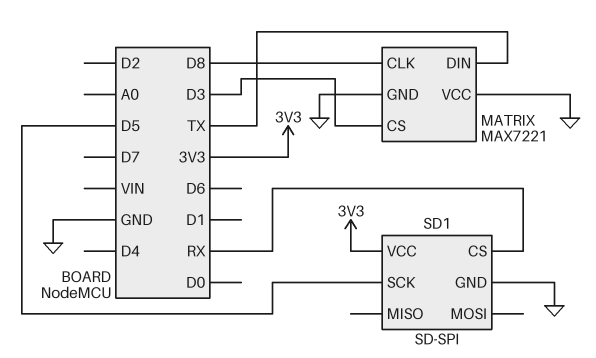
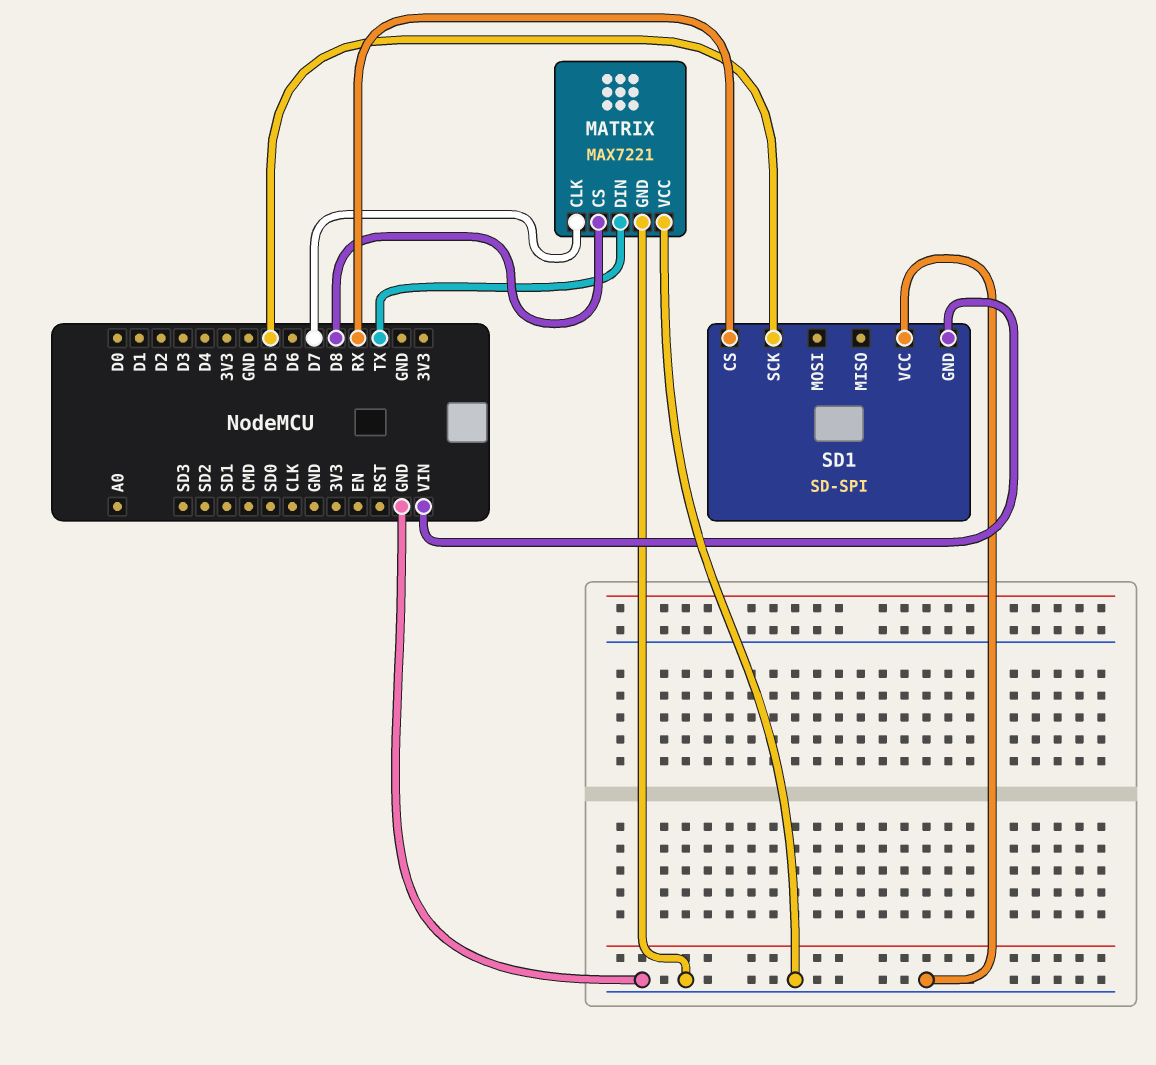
MATRIX pin CLK: D8 -> D7
MATRIX pin CS: D3 -> D8
SD1 pin GND: GND -> VIN
SD1 pin VCC: 3V3 -> GND

